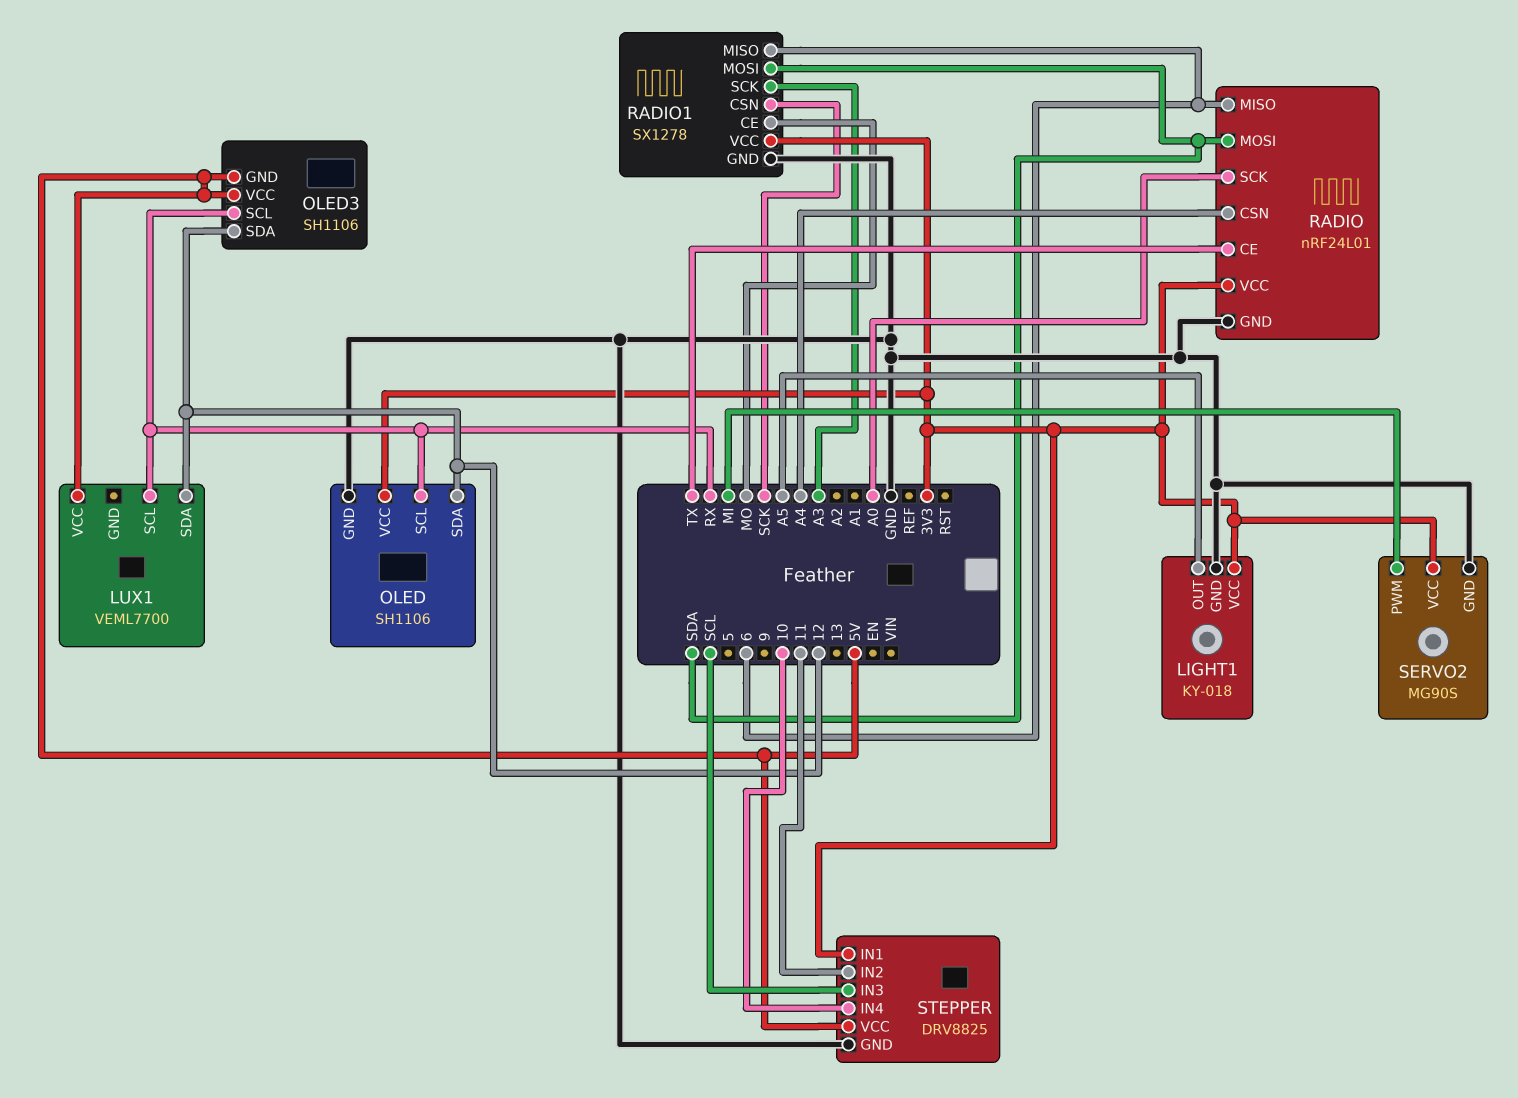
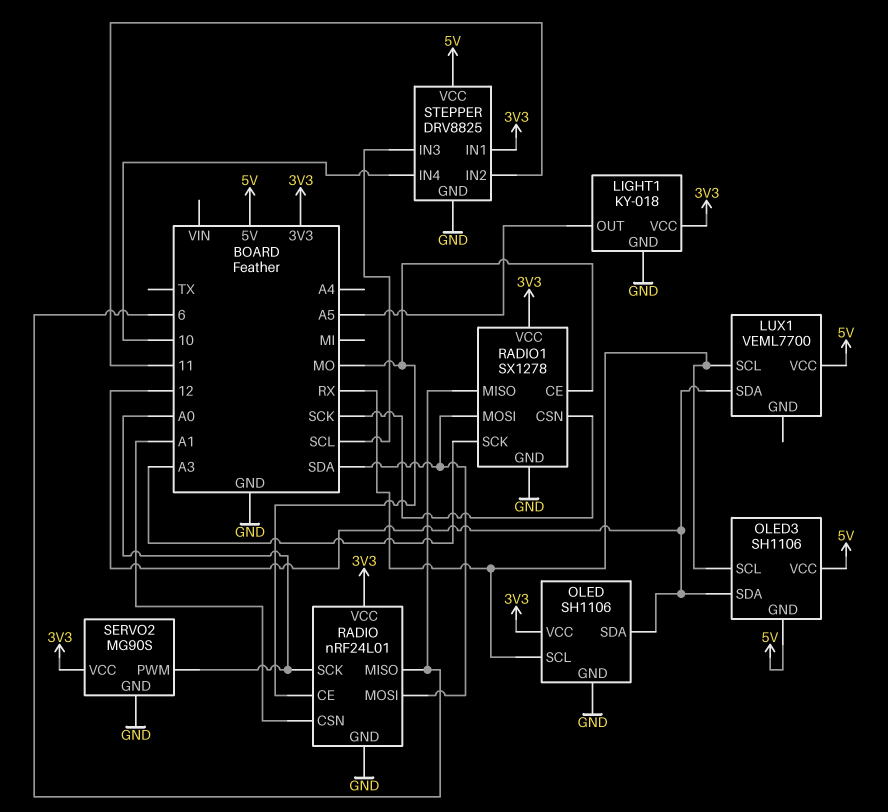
RADIO pin CE: TX -> MO
RADIO pin CSN: A4 -> A1
SERVO2 pin PWM: MI -> A0

